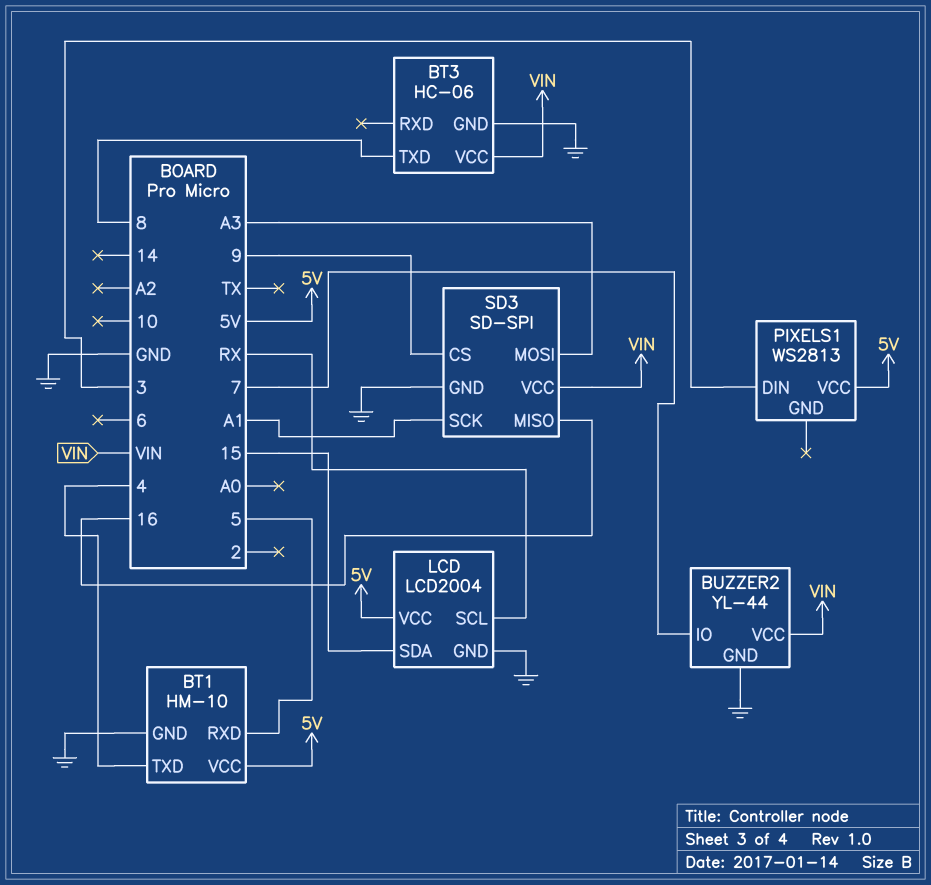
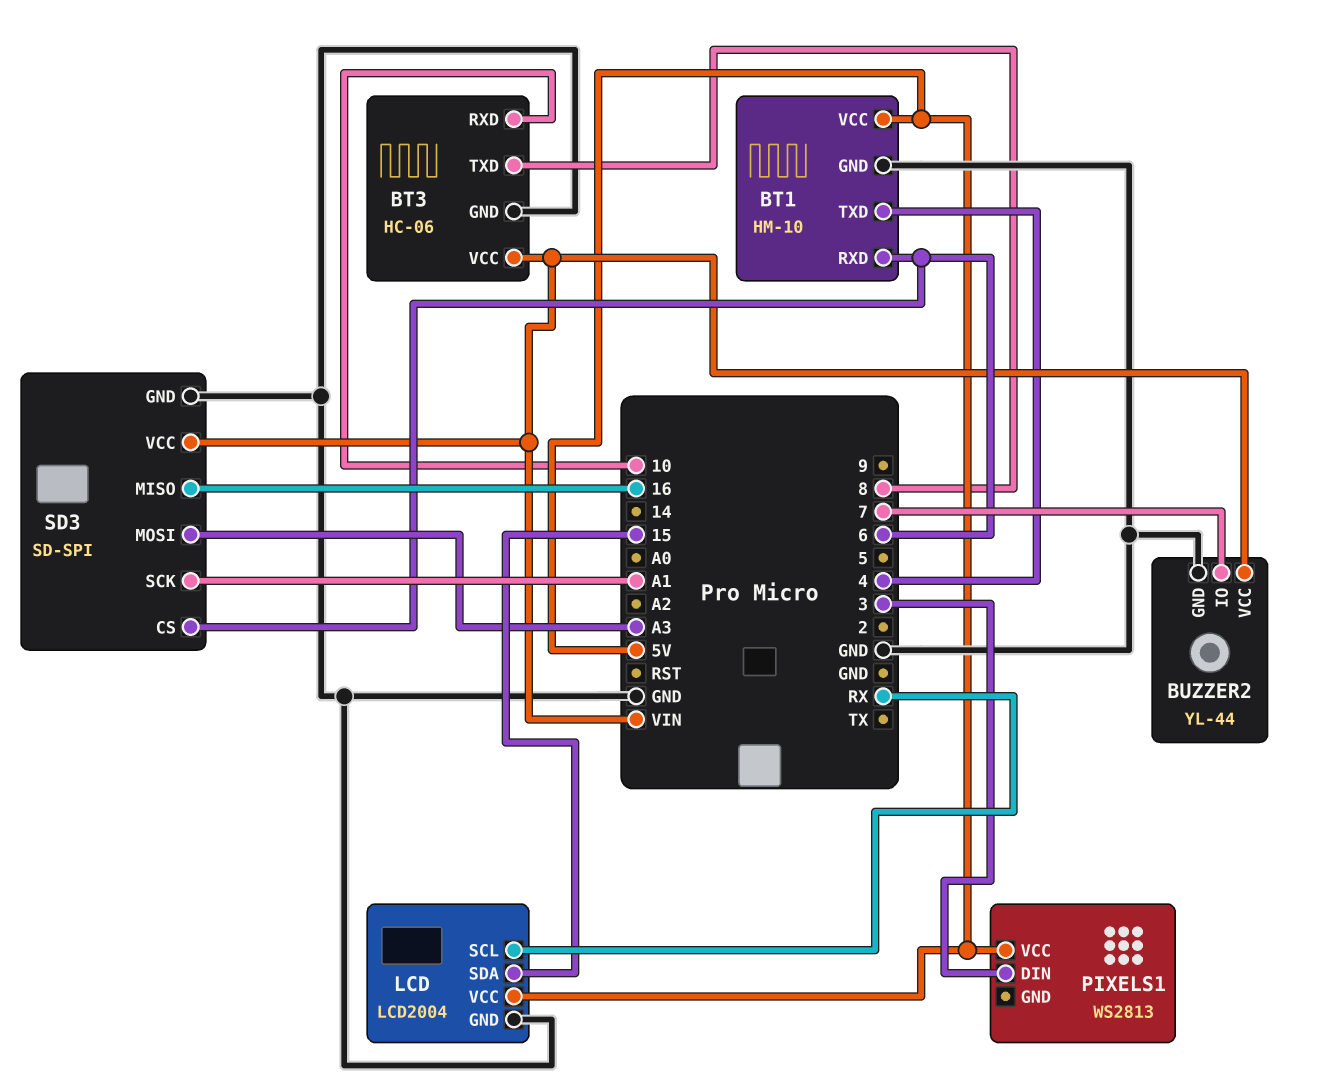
BT1 pin RXD: 5 -> 6
BT3 pin RXD: none -> 10
SD3 pin CS: 9 -> 6

